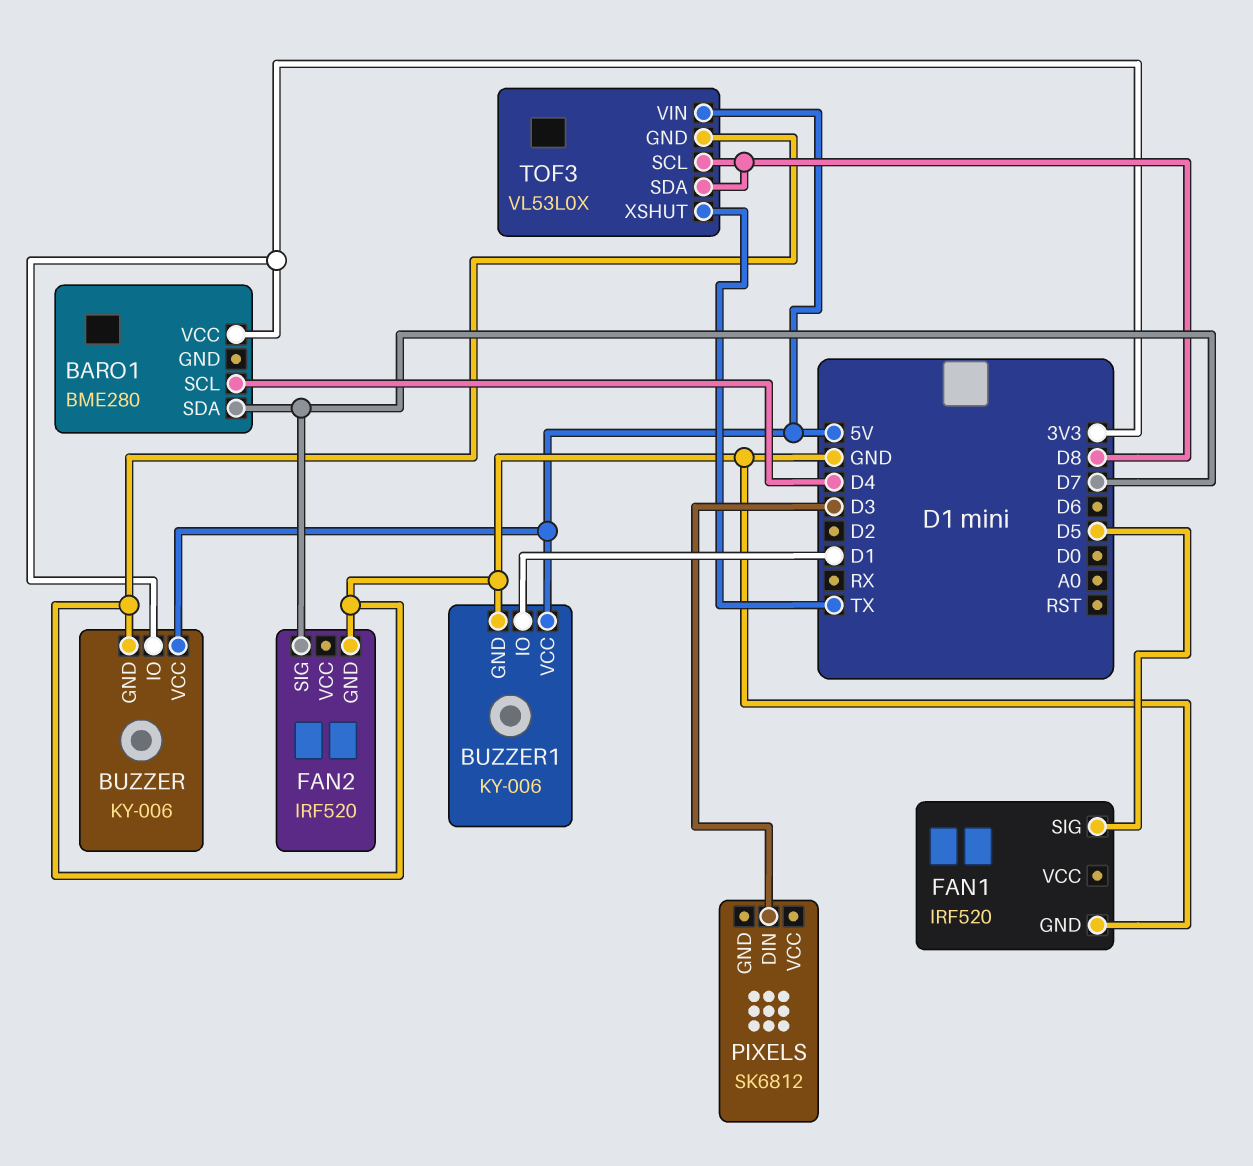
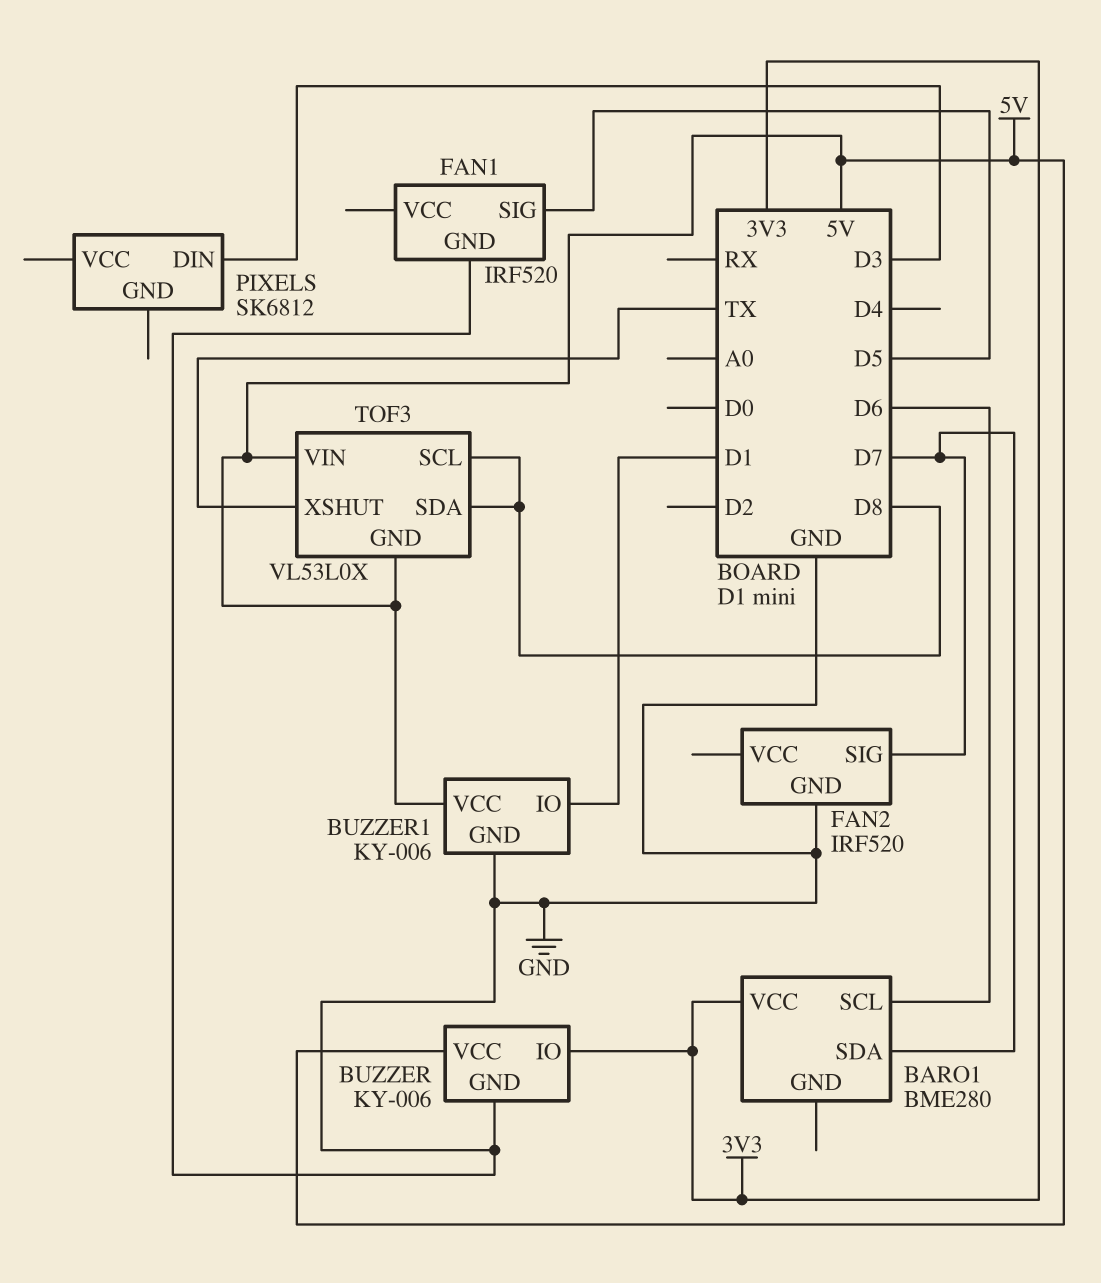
BARO1 pin SCL: D4 -> D6
TOF3 pin GND: GND -> 5V

